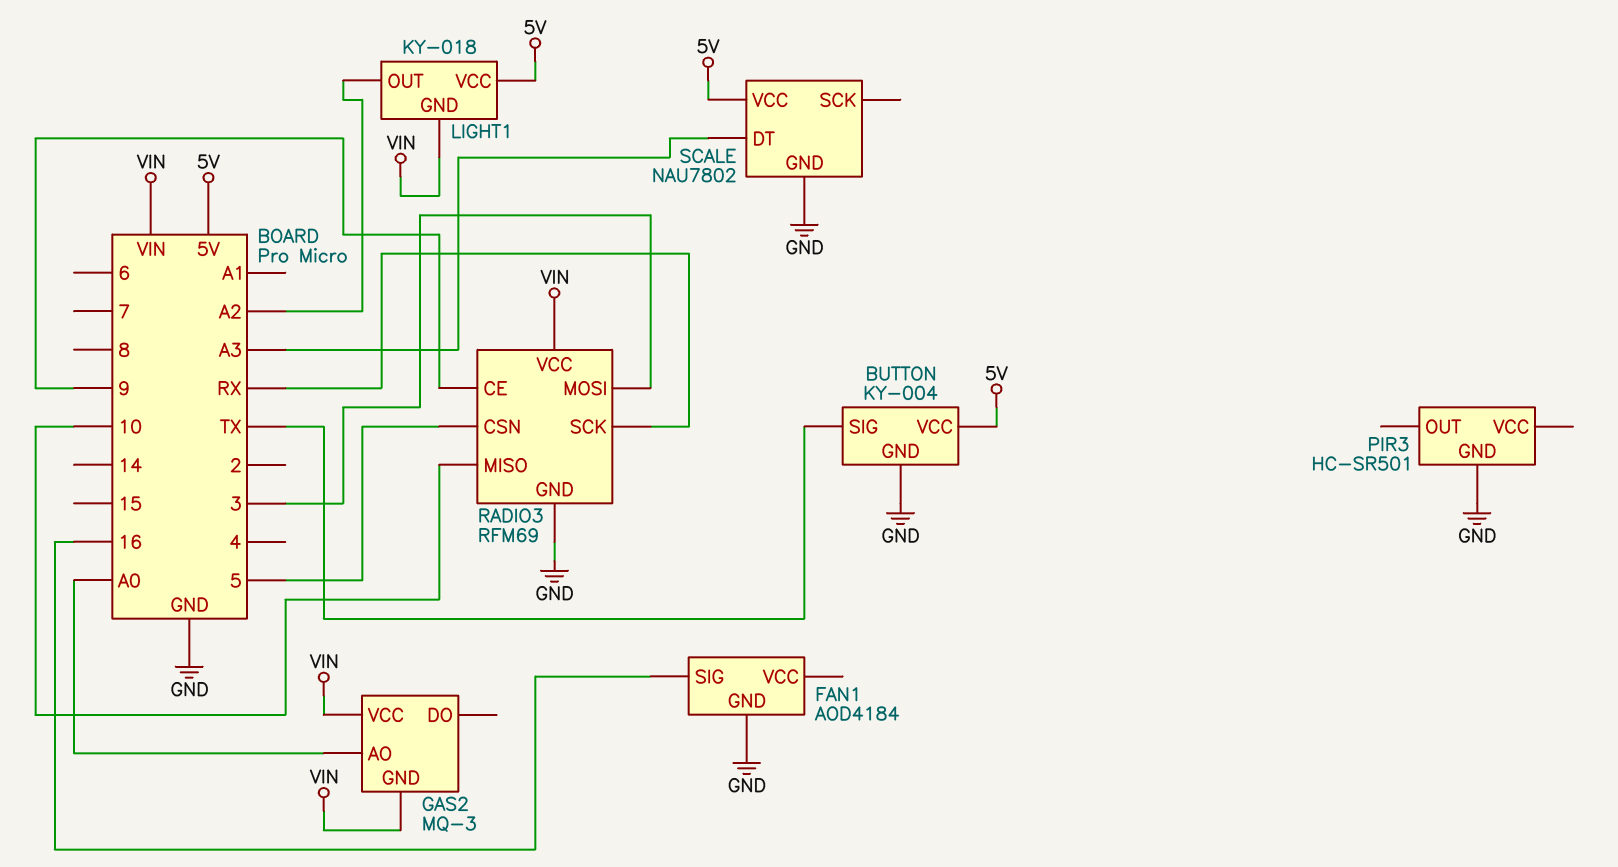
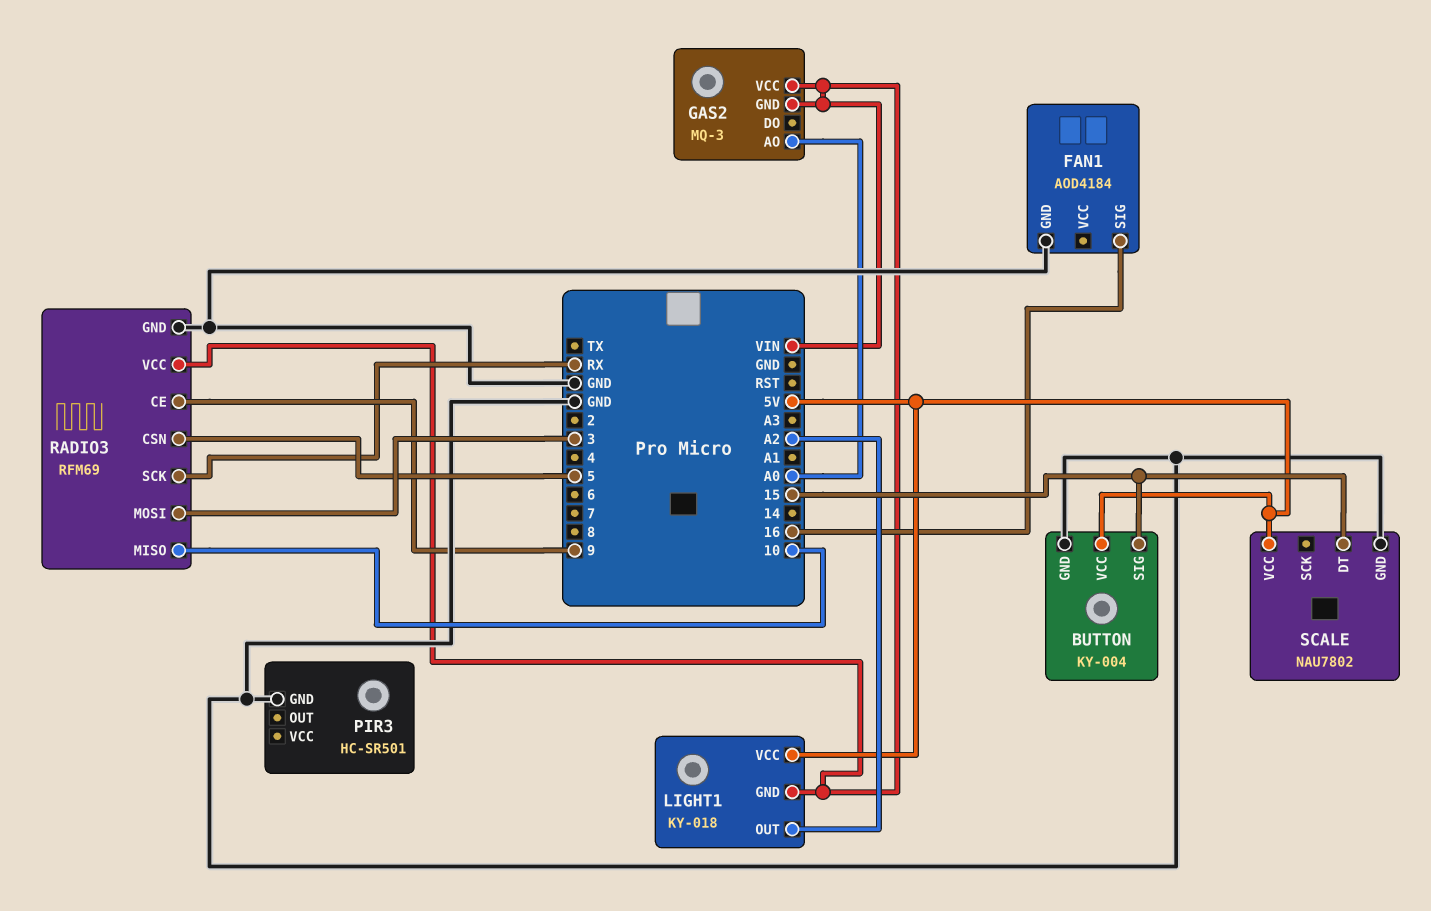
BUTTON pin SIG: TX -> 15
SCALE pin DT: A3 -> 15

